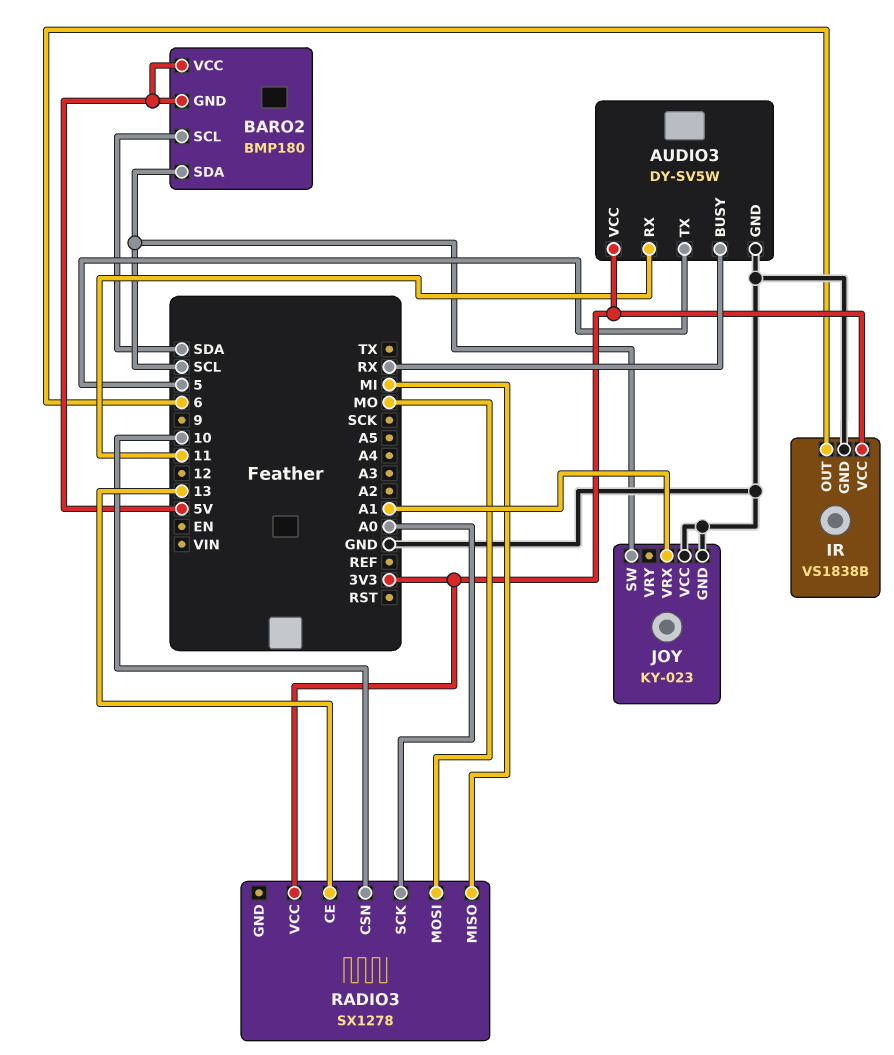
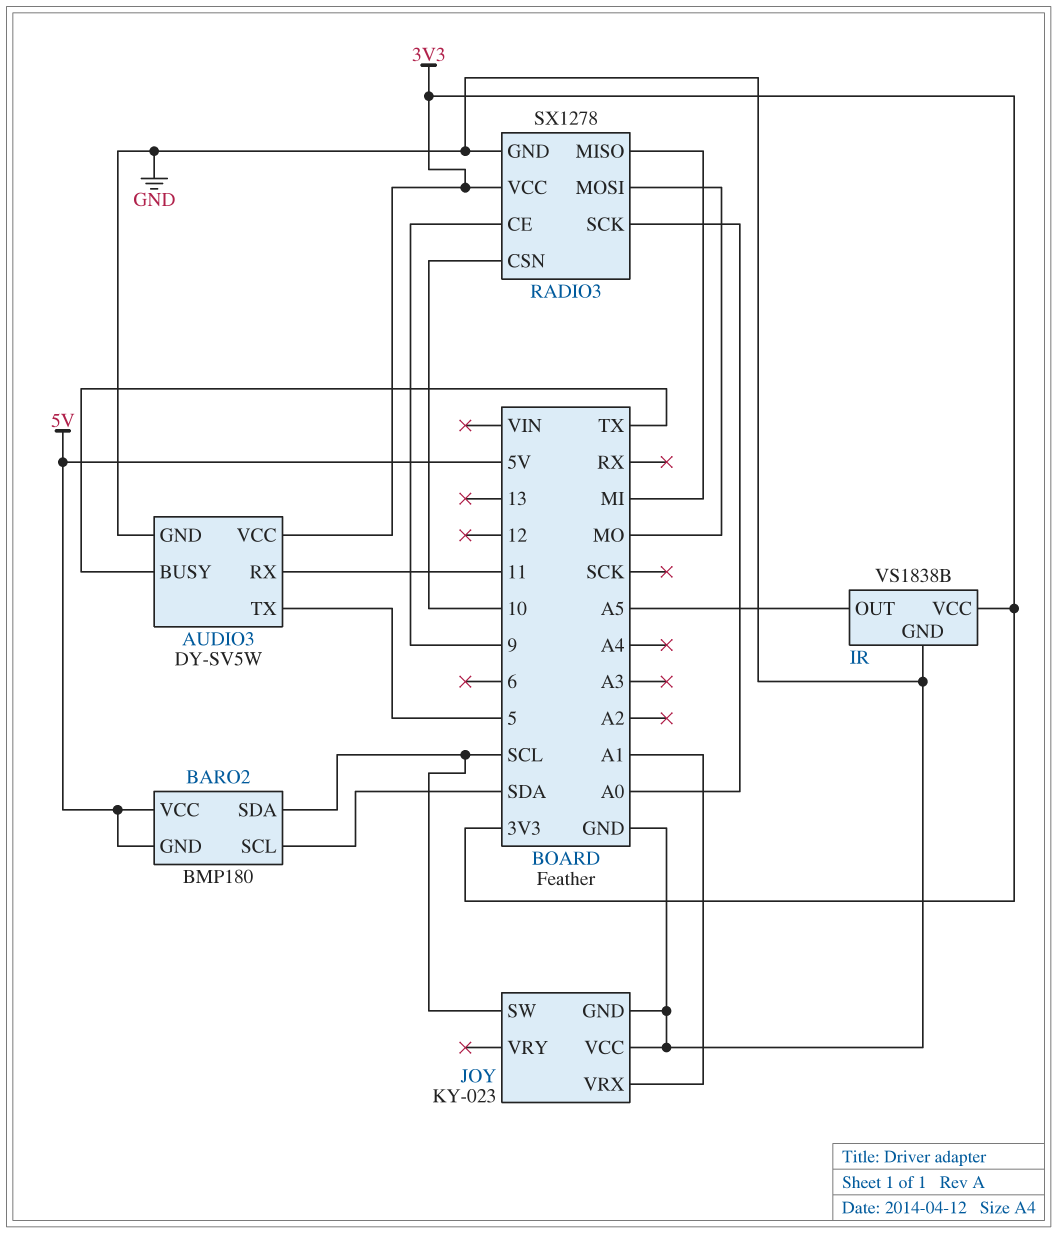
AUDIO3 pin BUSY: RX -> TX
IR pin OUT: 6 -> A5
RADIO3 pin CE: 13 -> 9
RADIO3 pin GND: none -> GND

